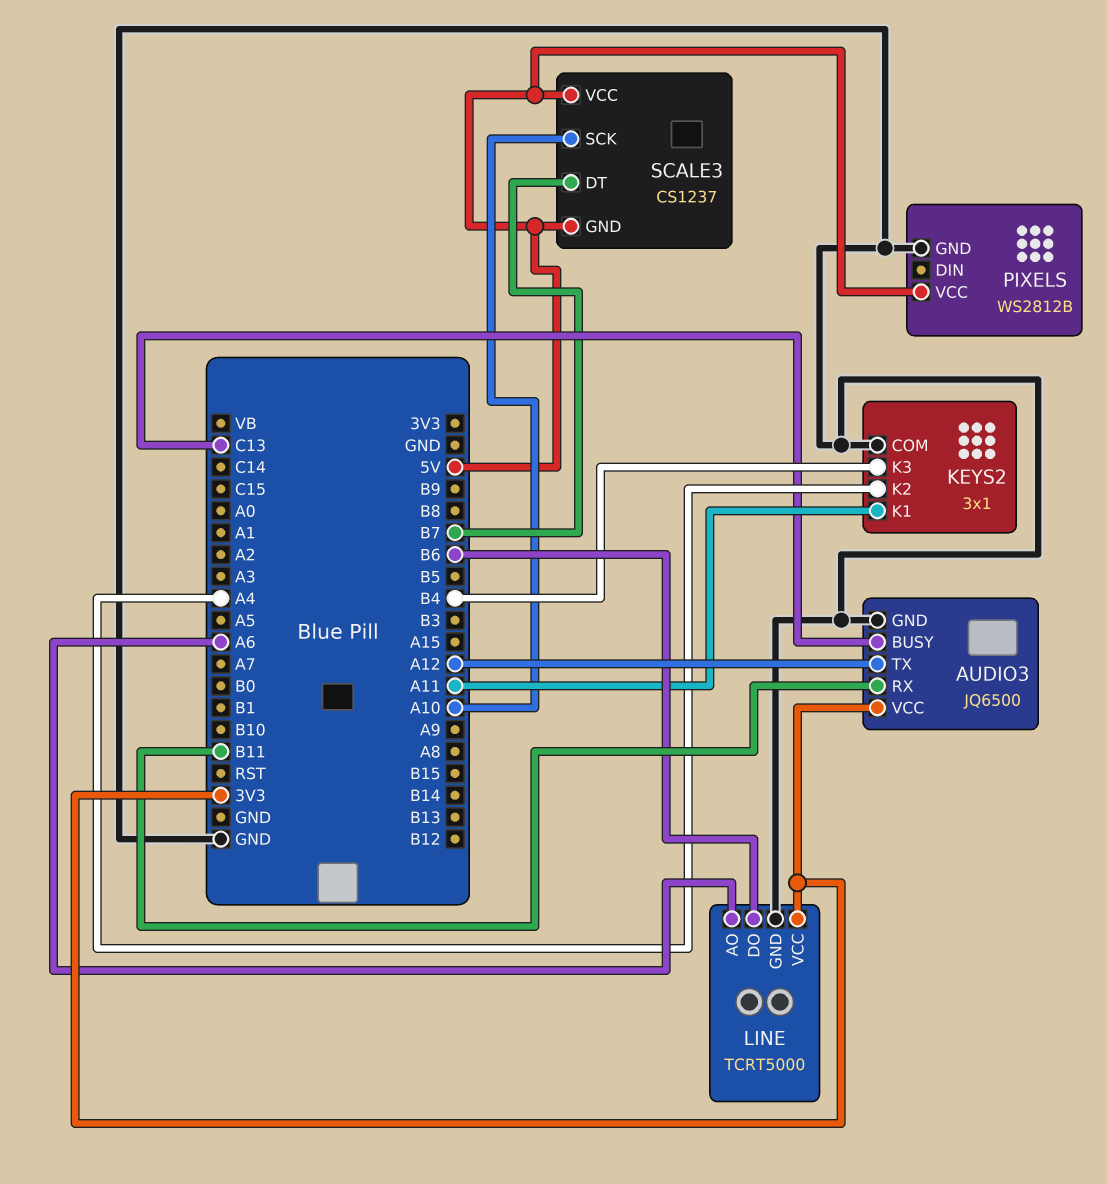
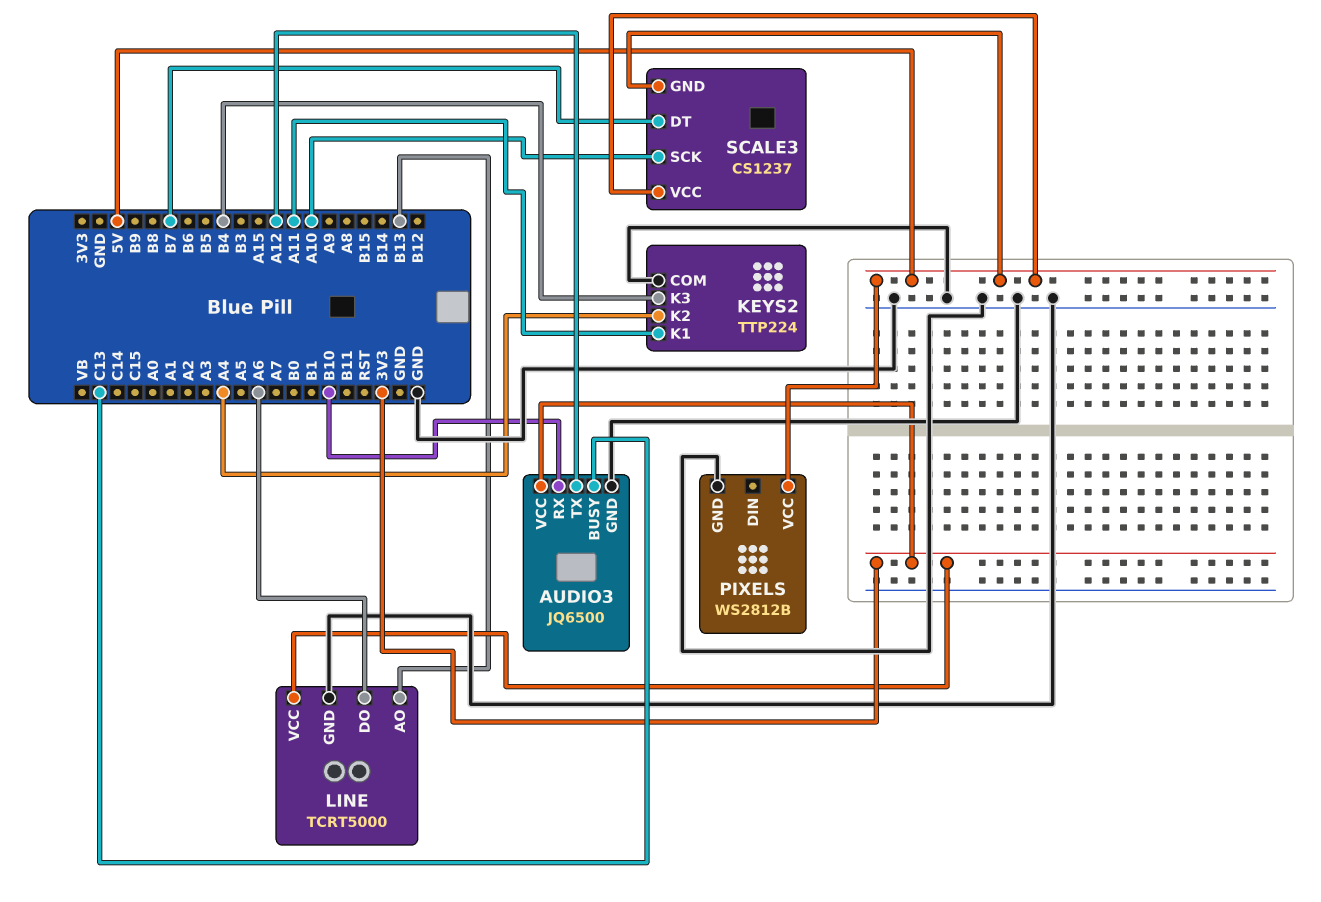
AUDIO3 pin RX: B11 -> B10
KEYS2: 3x1 -> TTP224
LINE pin AO: A6 -> B13
LINE pin DO: B6 -> A6

